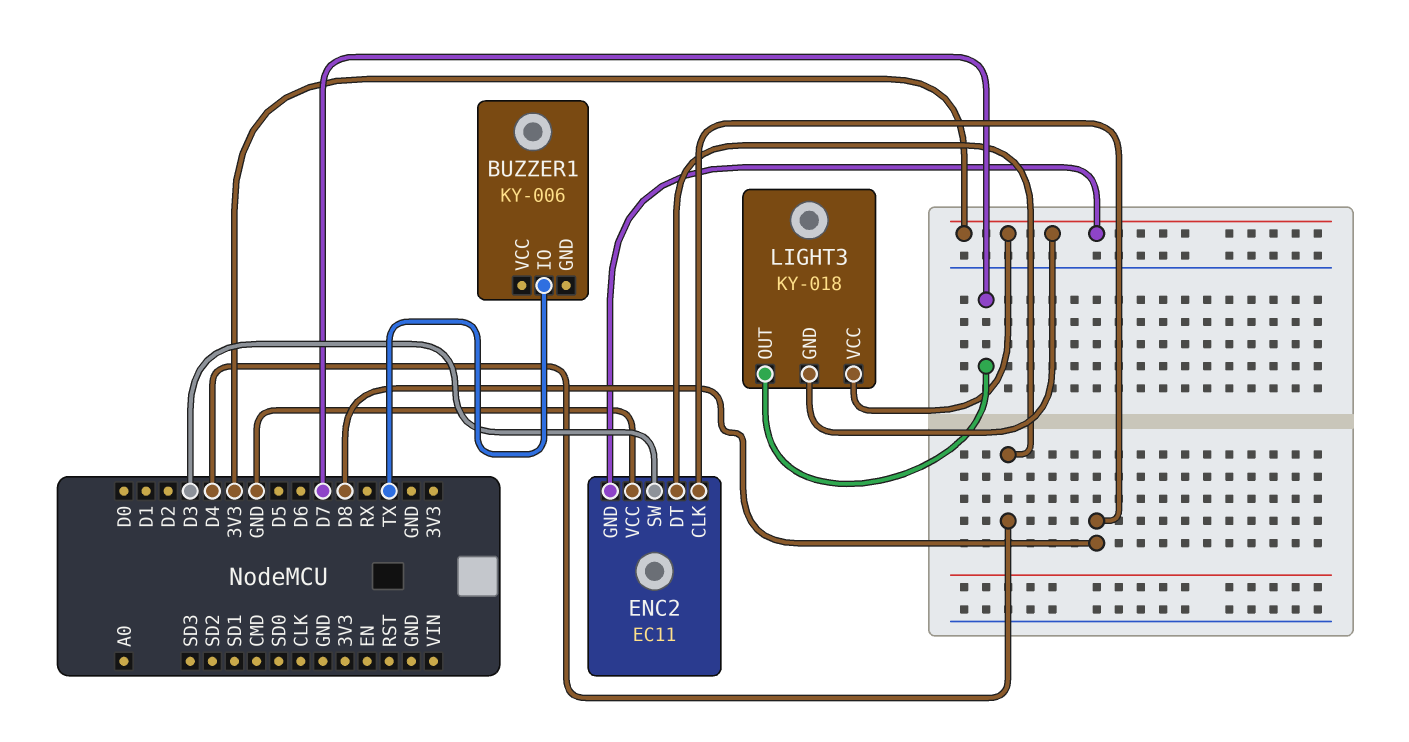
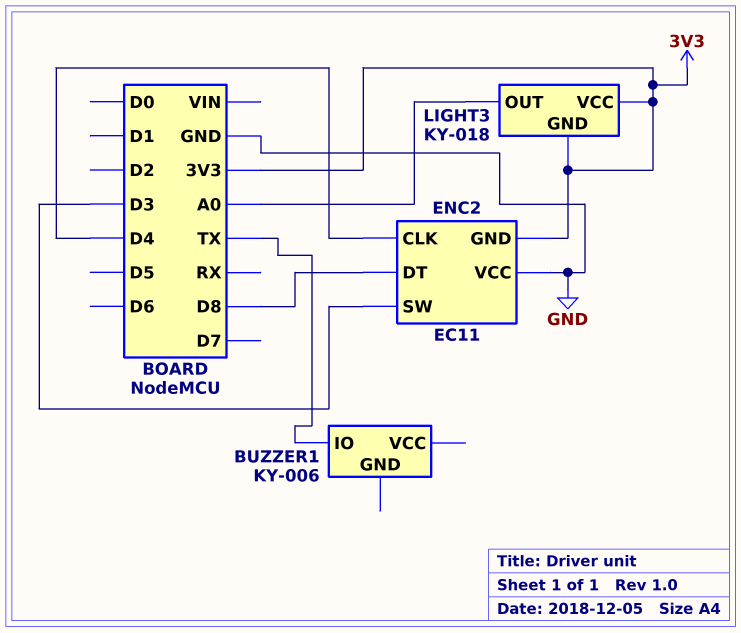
ENC2 pin CLK: D8 -> D4
ENC2 pin DT: D4 -> D8
LIGHT3 pin OUT: D7 -> A0

